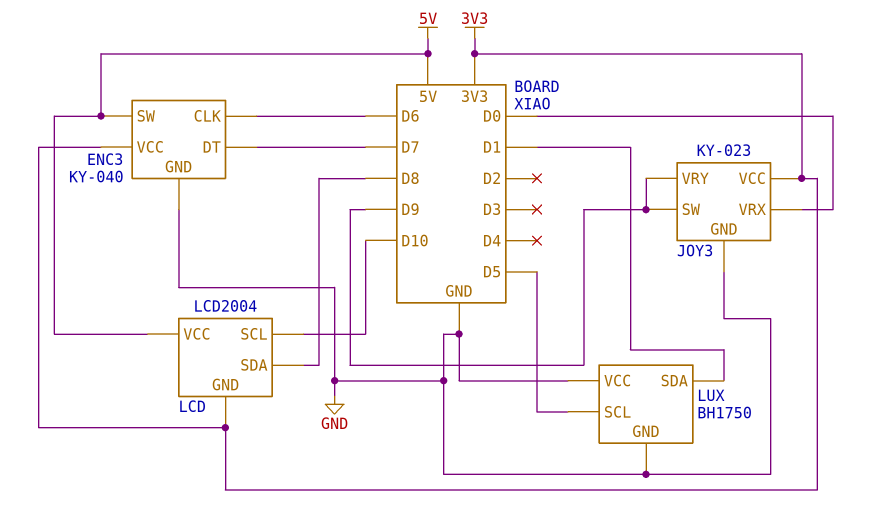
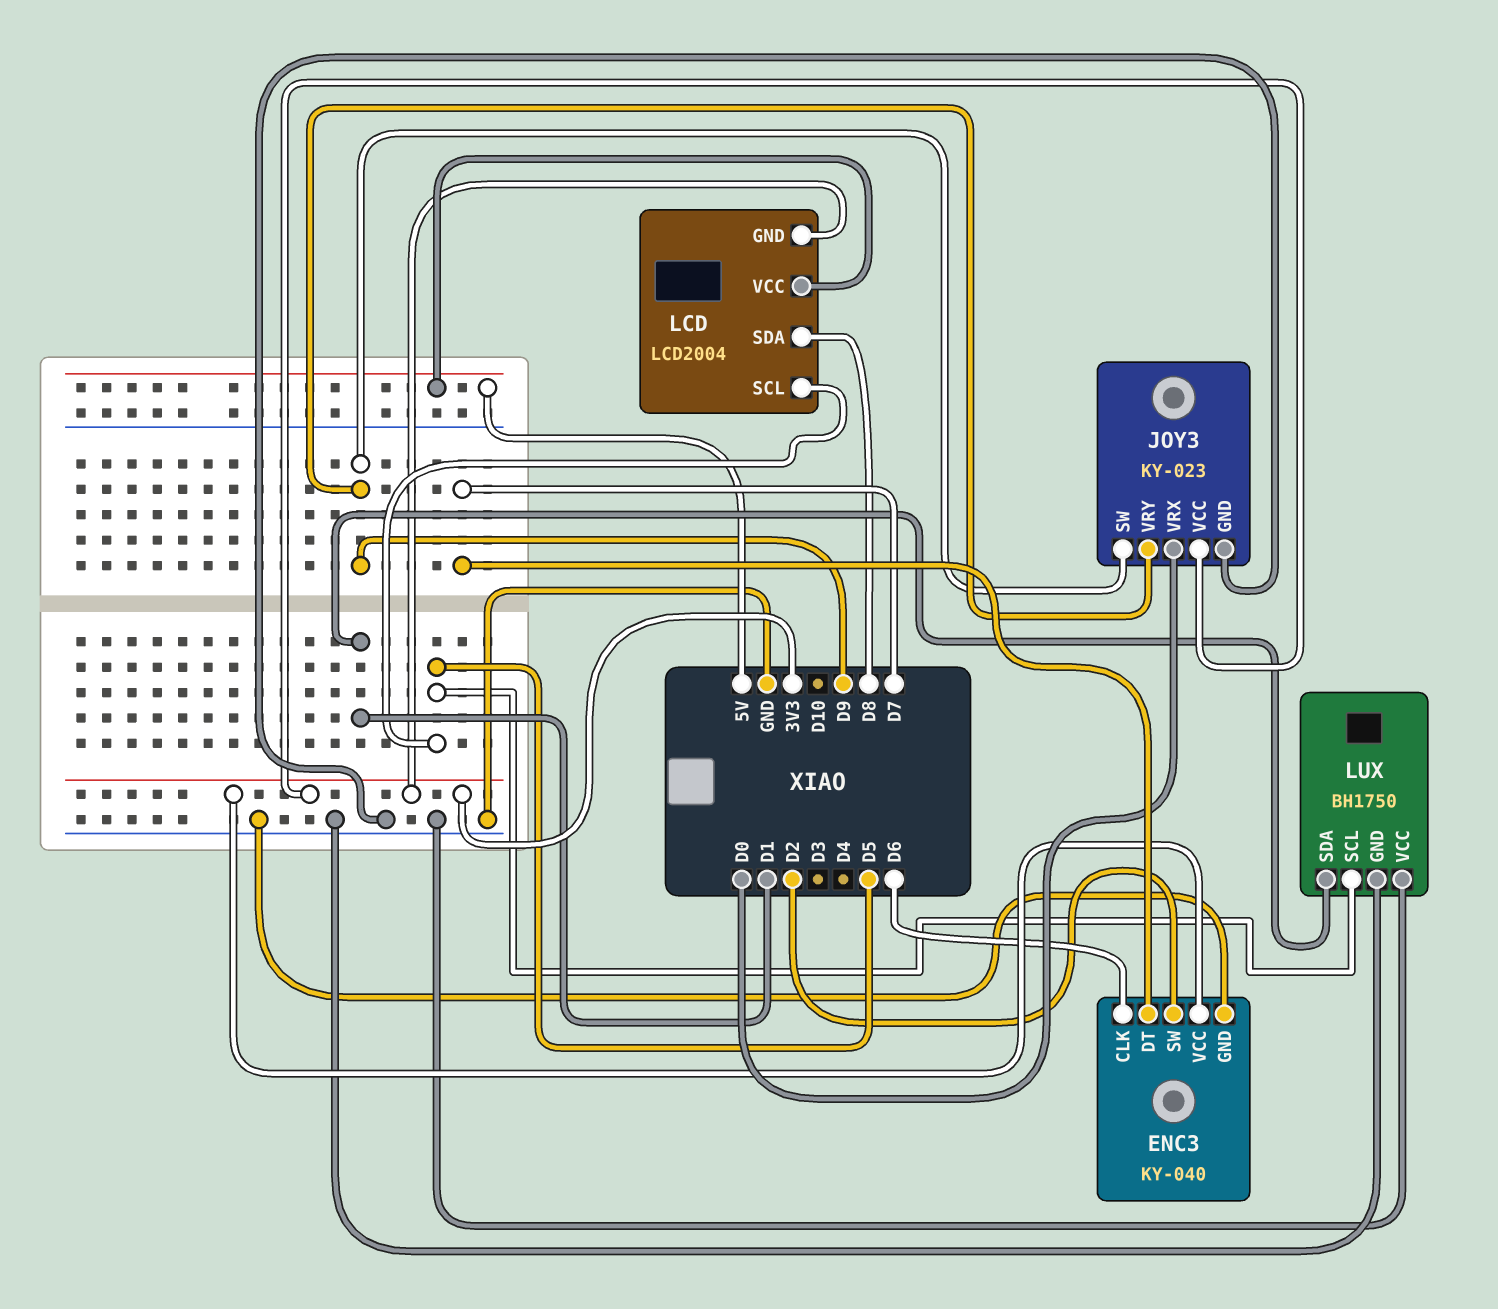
ENC3 pin SW: 5V -> D2
LCD pin SCL: D10 -> D5

